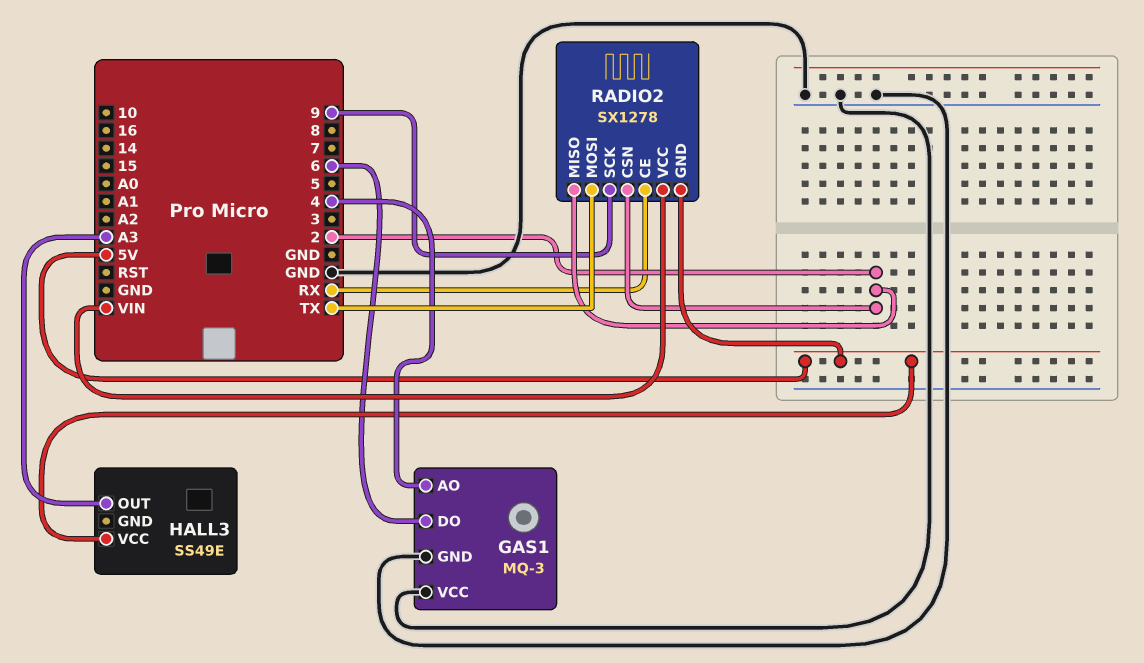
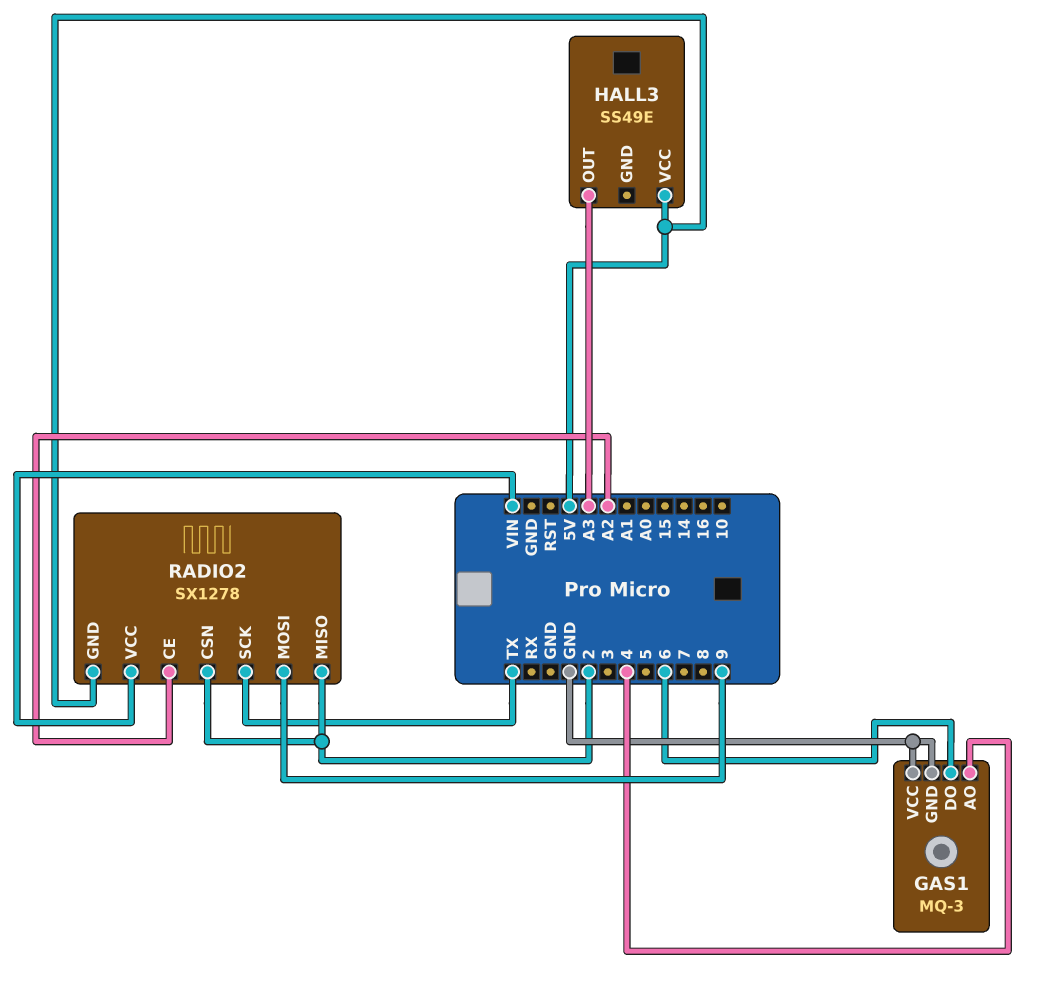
RADIO2 pin CE: RX -> A2
RADIO2 pin MOSI: TX -> 9
RADIO2 pin SCK: 9 -> TX

